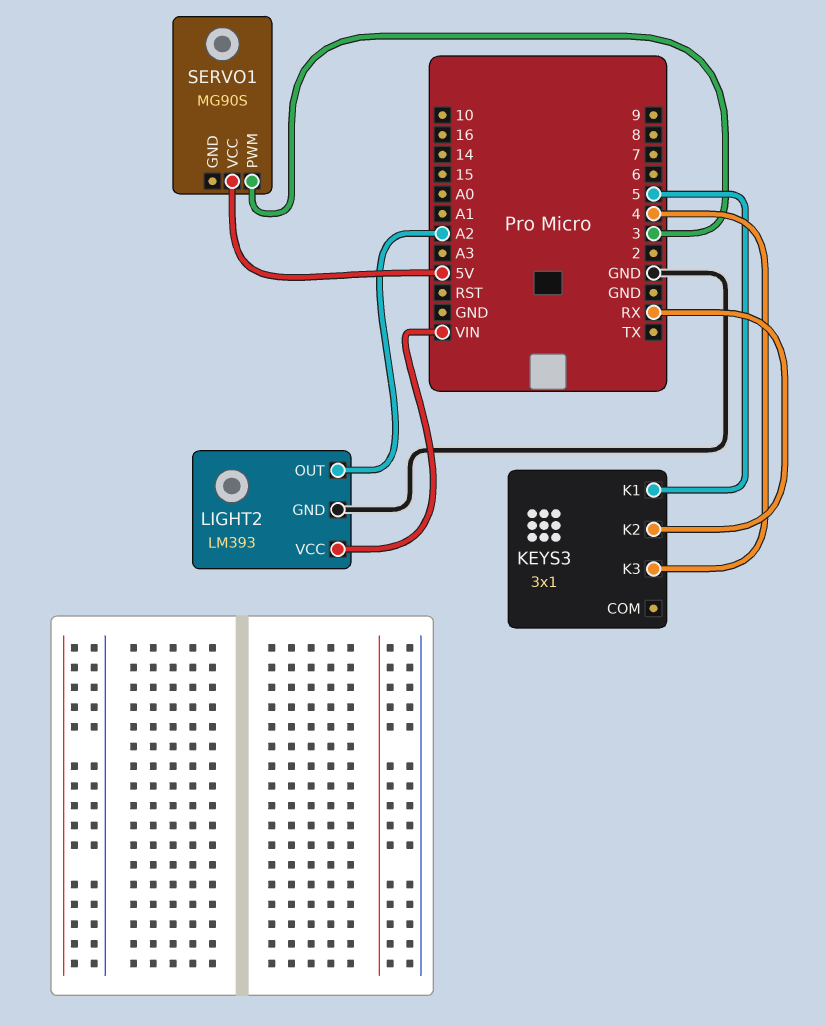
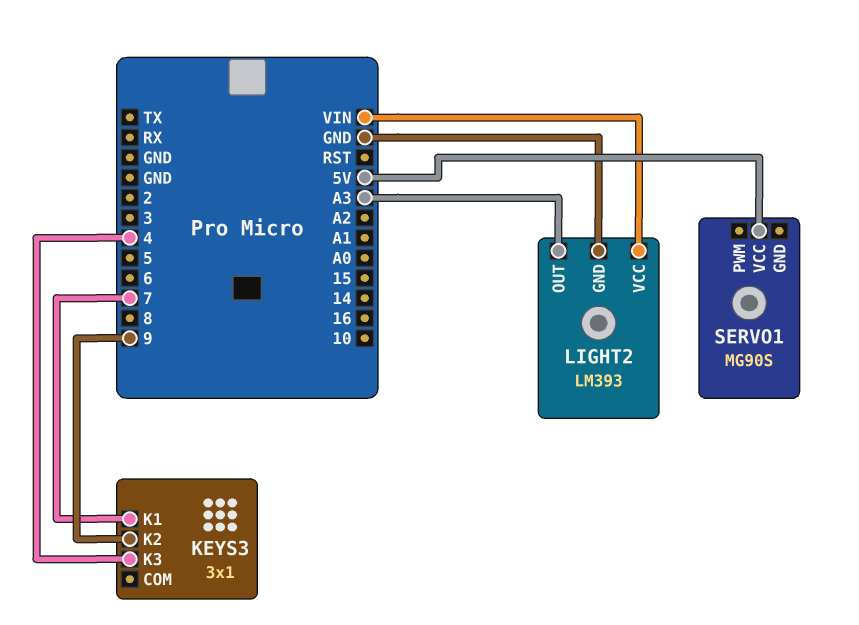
KEYS3 pin K1: 5 -> 7
KEYS3 pin K2: RX -> 9
LIGHT2 pin OUT: A2 -> A3
SERVO1 pin PWM: 3 -> none

